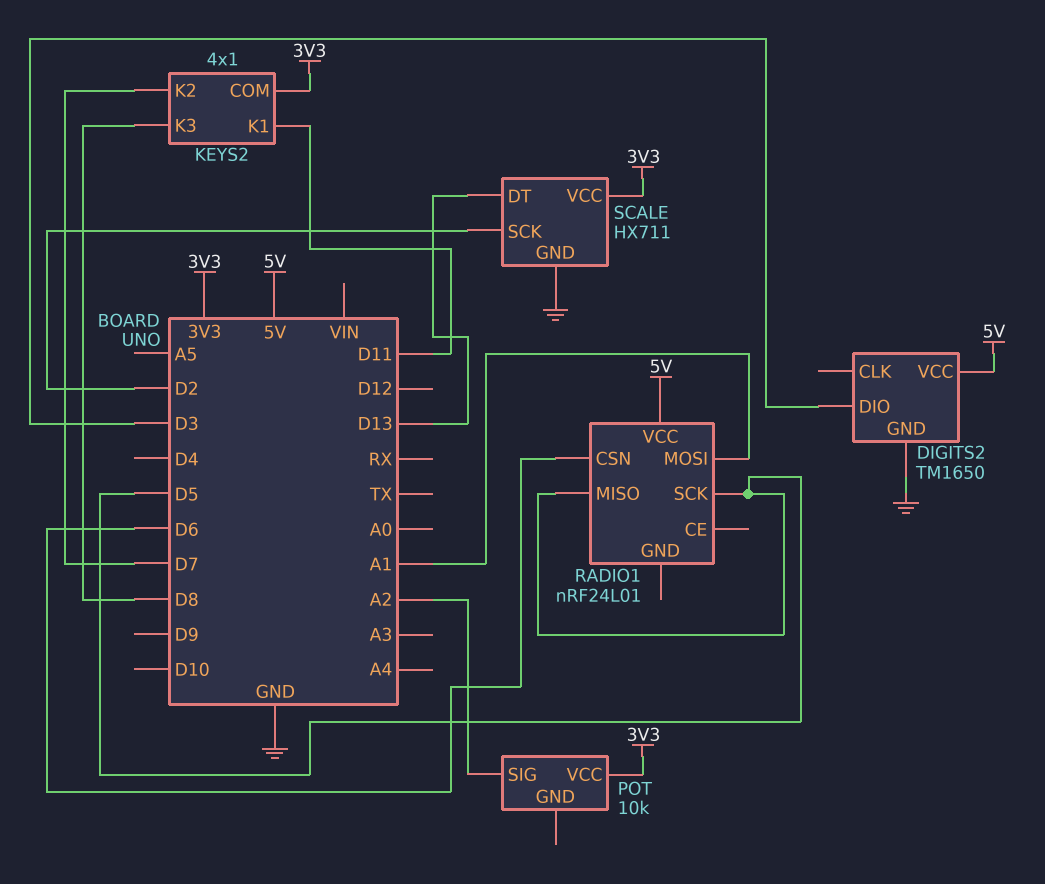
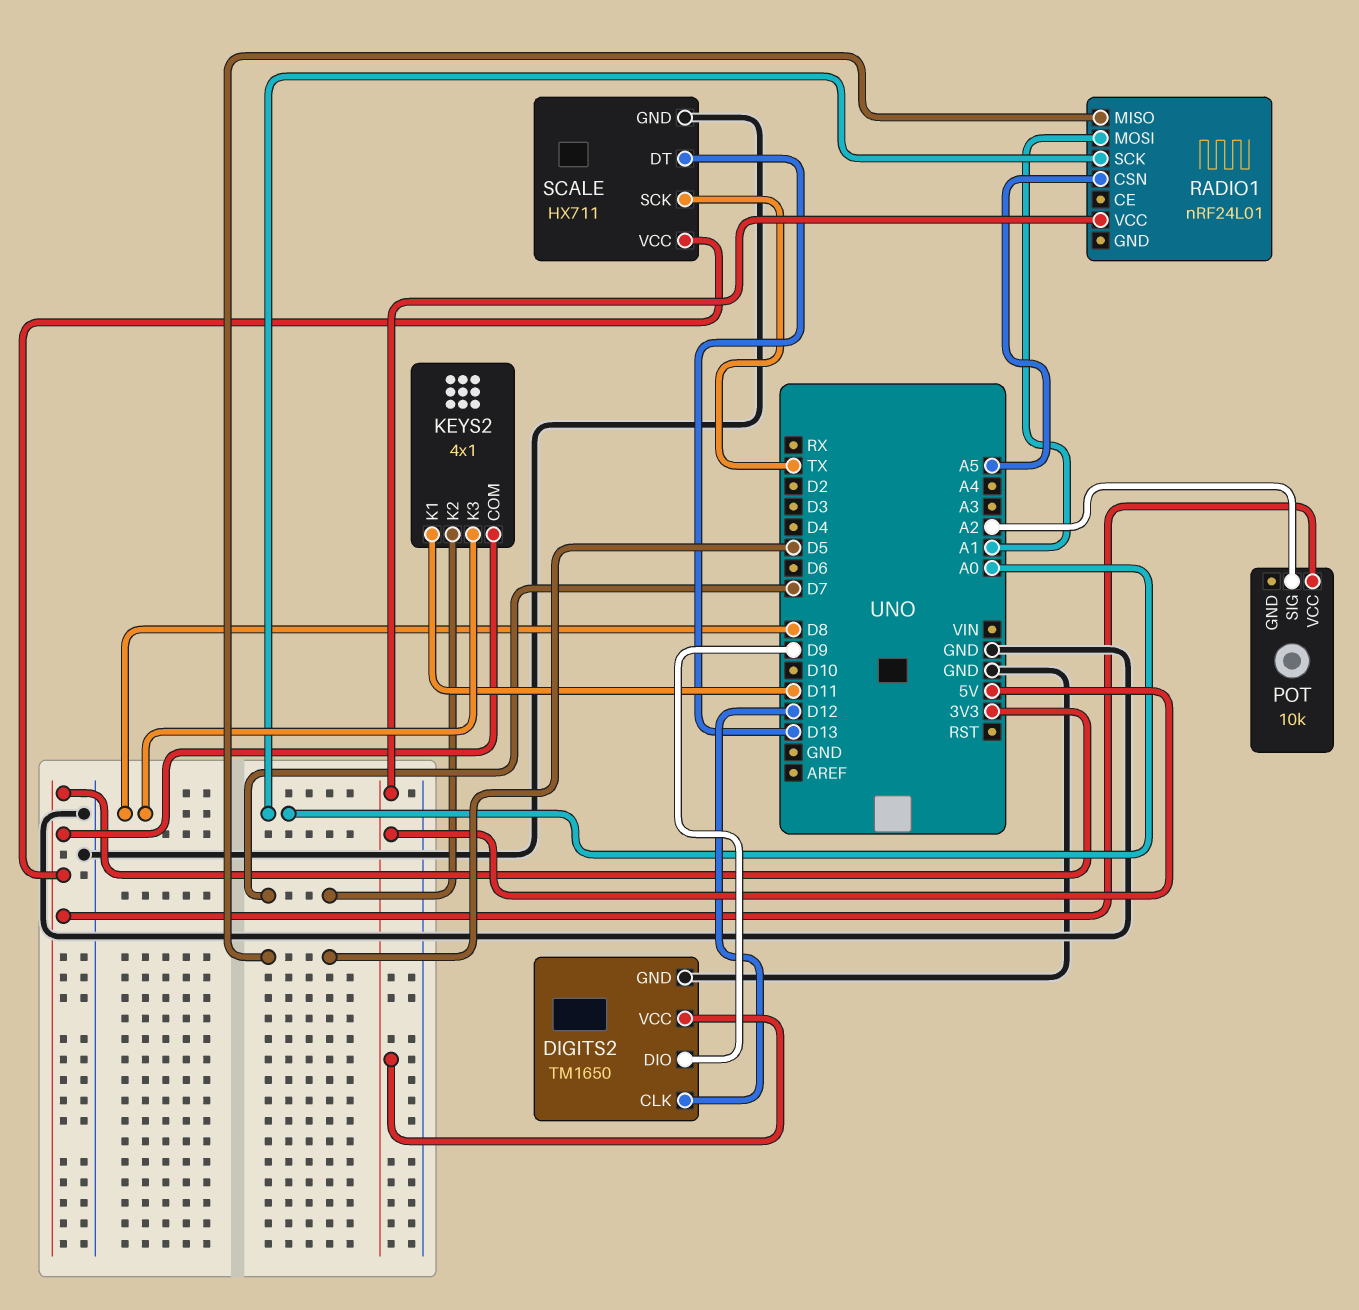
DIGITS2 pin CLK: none -> D12
DIGITS2 pin DIO: D3 -> D9
RADIO1 pin CSN: D6 -> A5
RADIO1 pin SCK: D5 -> A0
SCALE pin SCK: D2 -> TX

